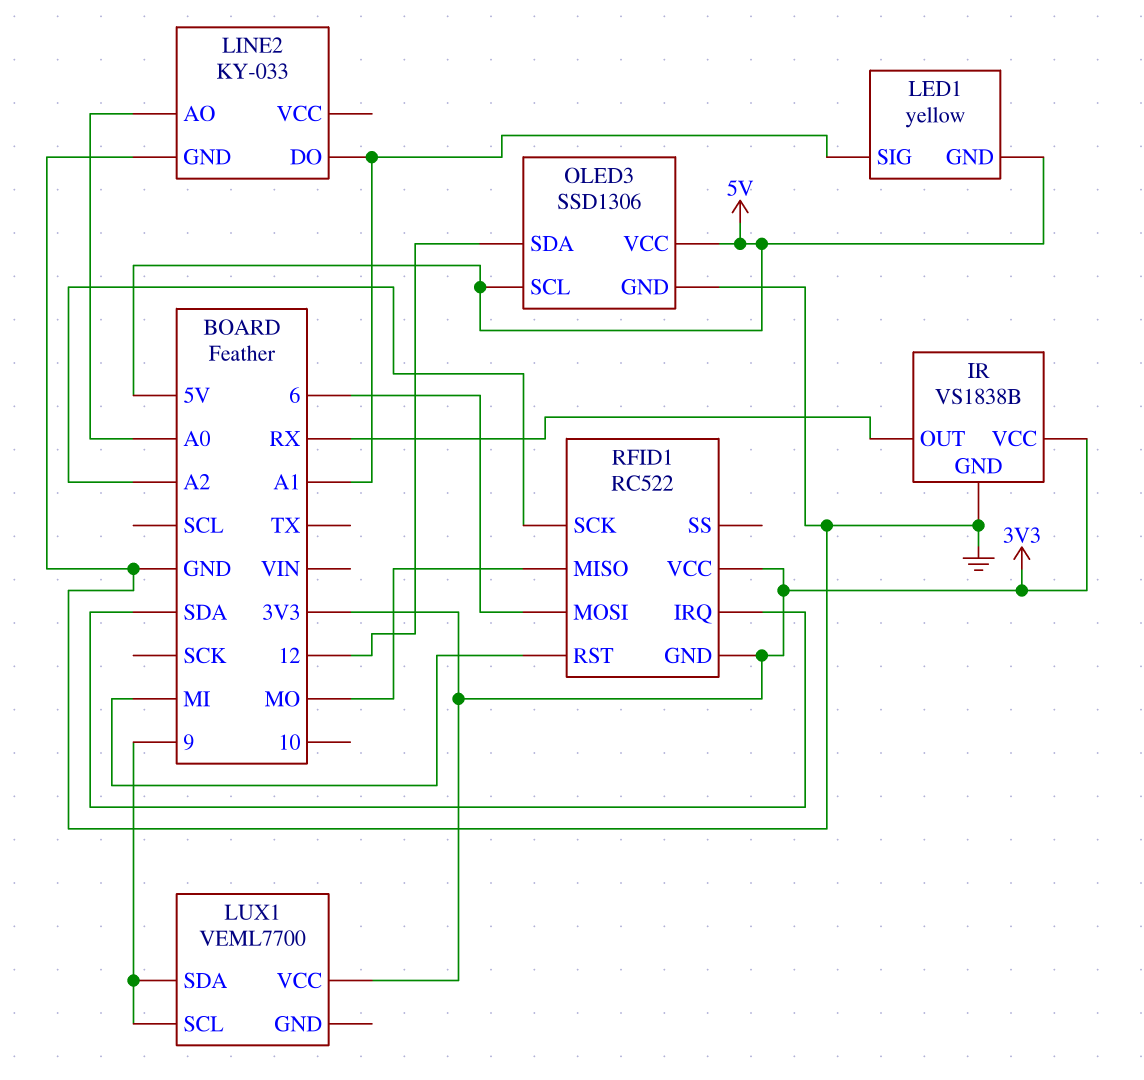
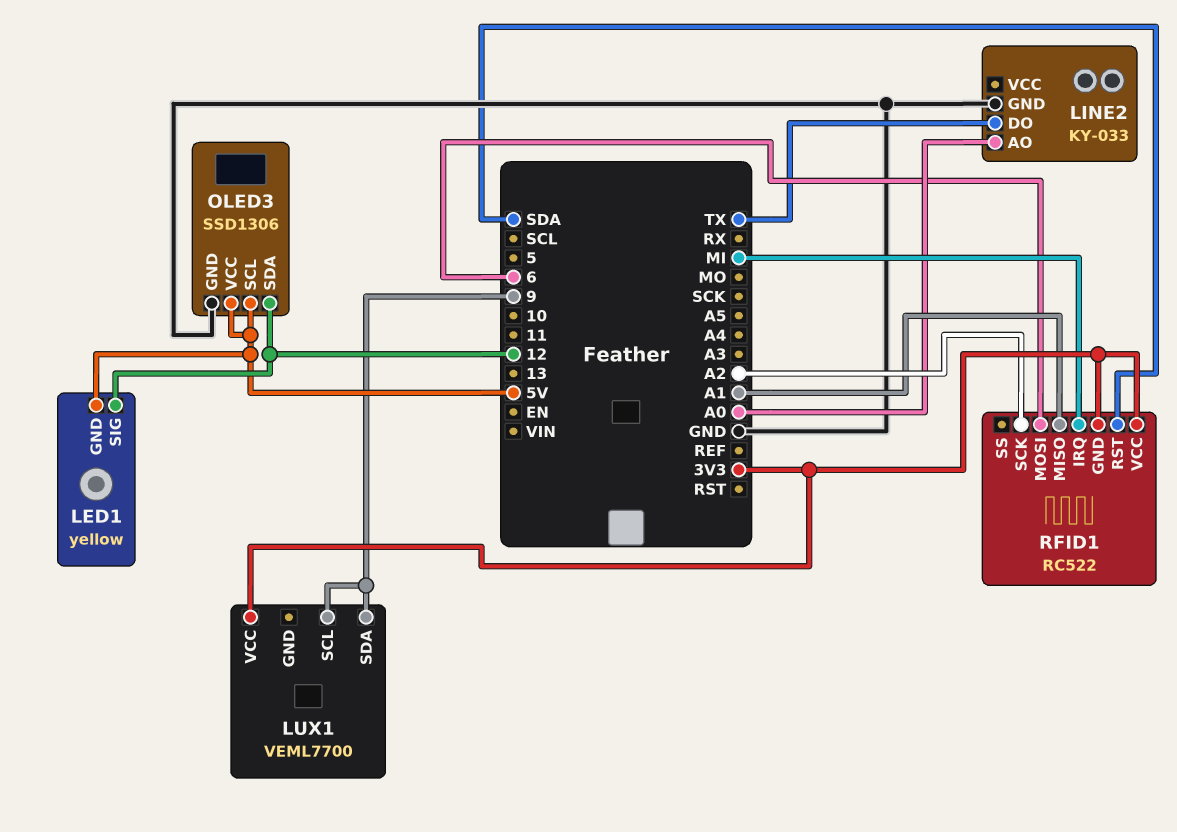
IR: VS1838B -> none
IR pin GND: GND -> none
IR pin OUT: RX -> none
IR pin VCC: 3V3 -> none
LED1 pin SIG: A1 -> 12
LINE2 pin DO: A1 -> TX
RFID1 pin IRQ: SDA -> MI
RFID1 pin MISO: MO -> A1
RFID1 pin RST: MI -> SDA

